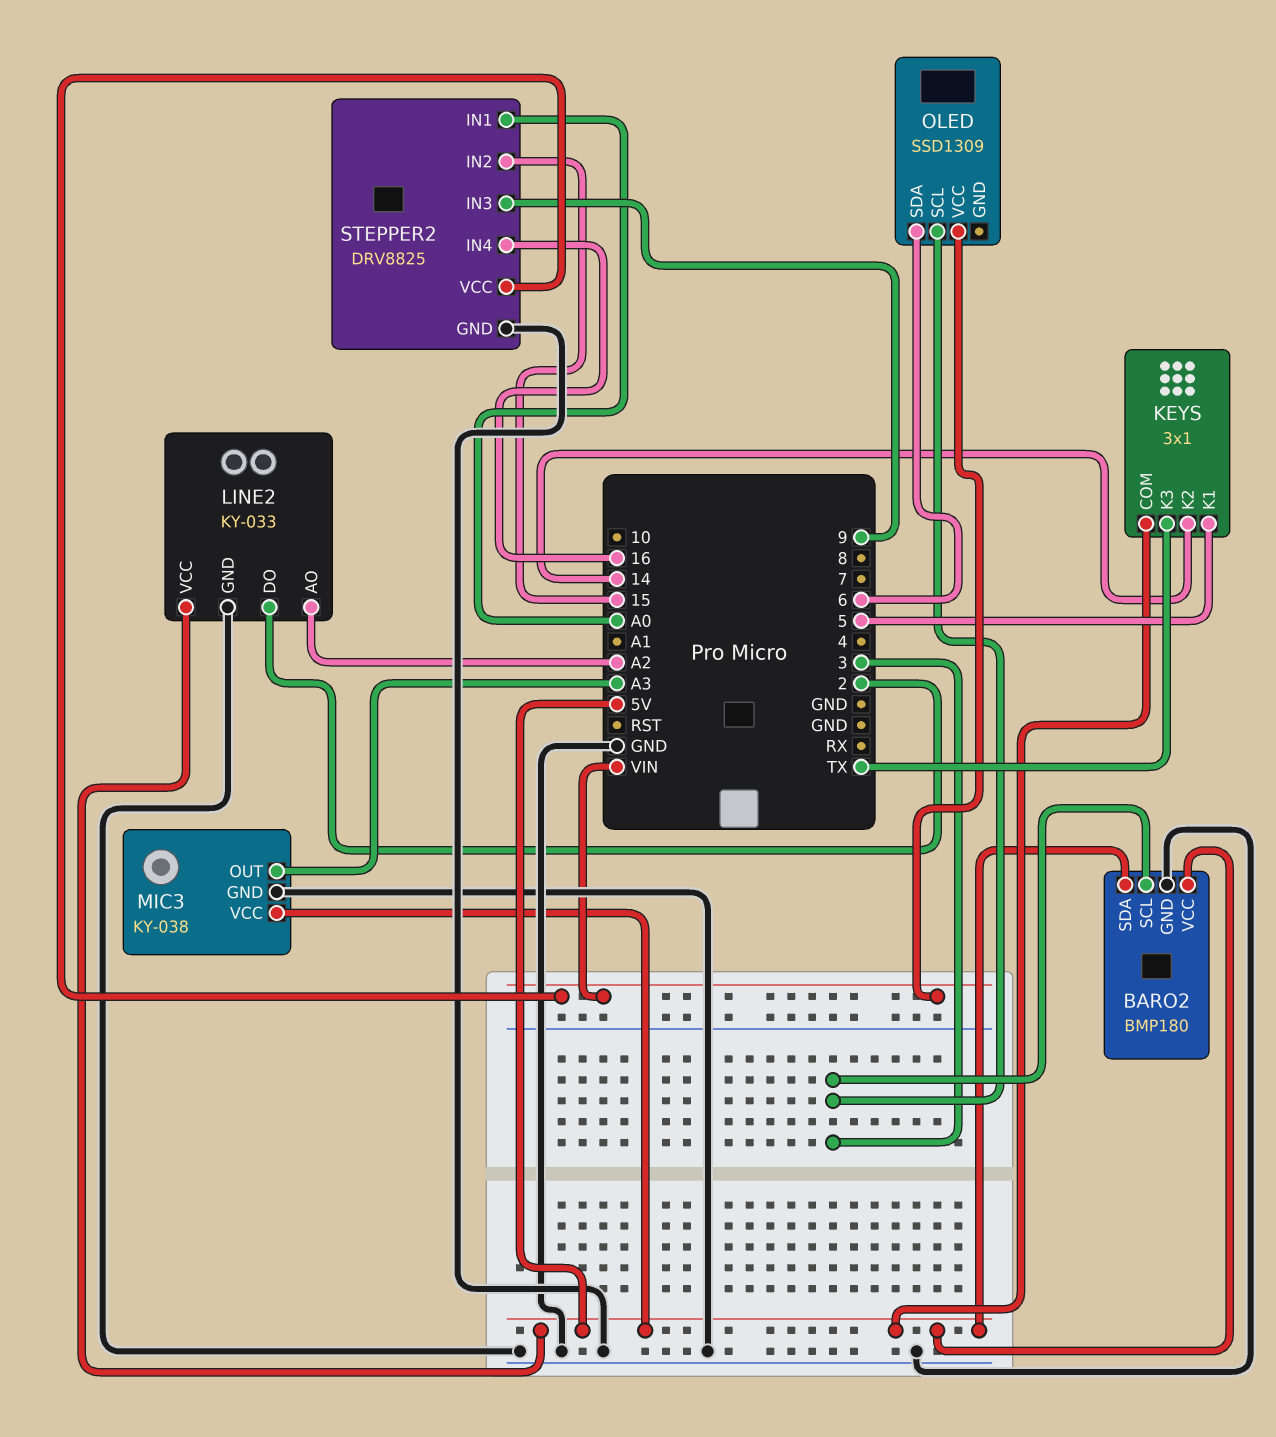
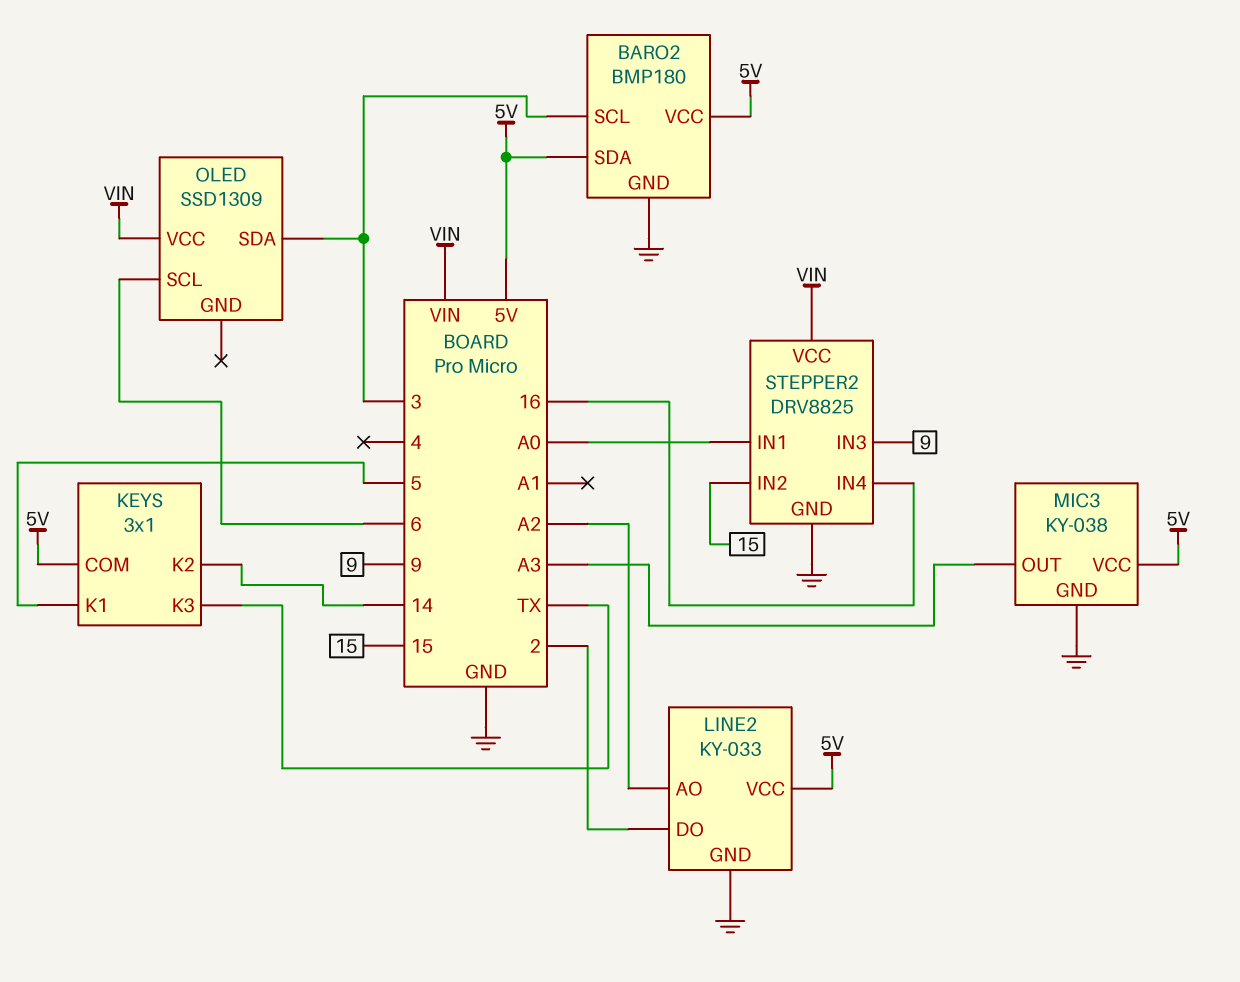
OLED pin SCL: 3 -> 6
OLED pin SDA: 6 -> 3

